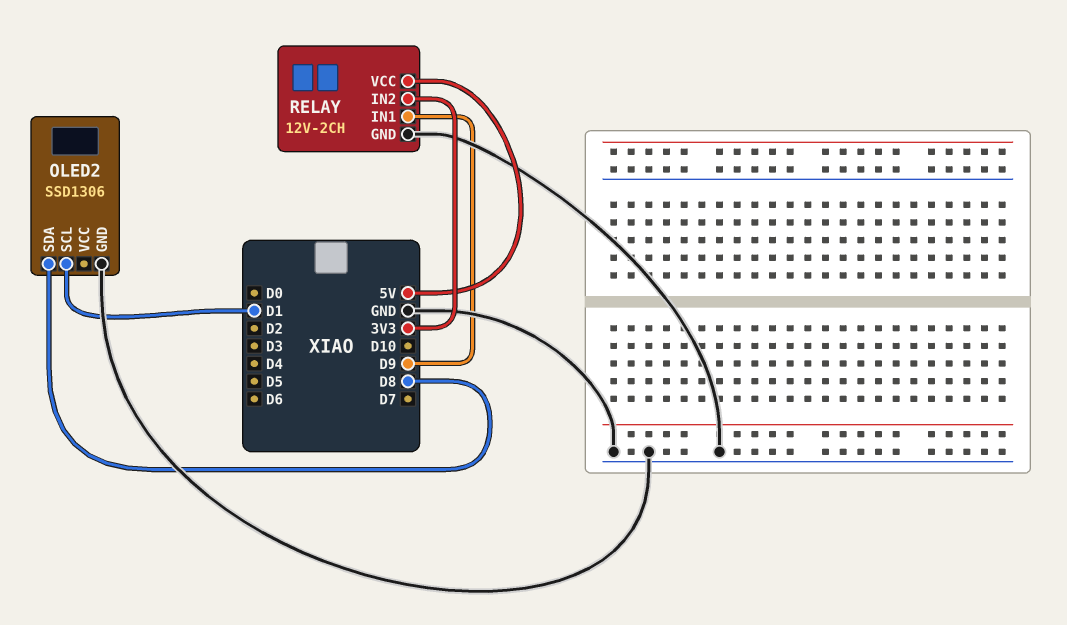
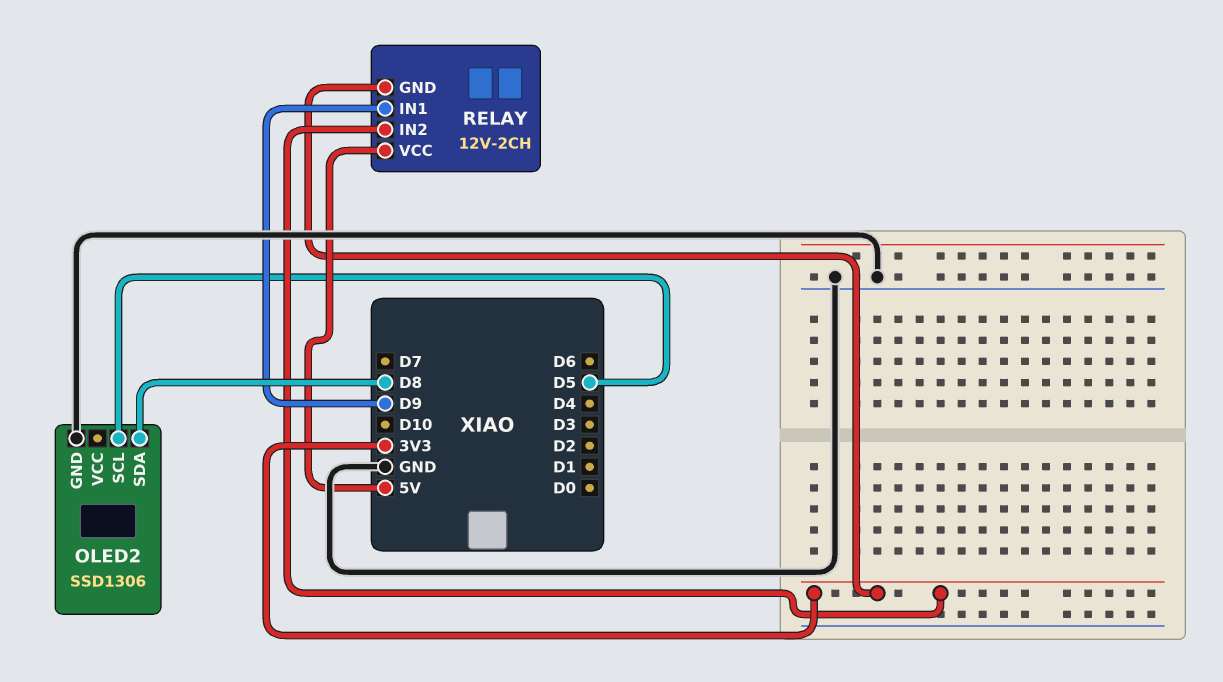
OLED2 pin SCL: D1 -> D5
RELAY pin GND: GND -> 3V3

